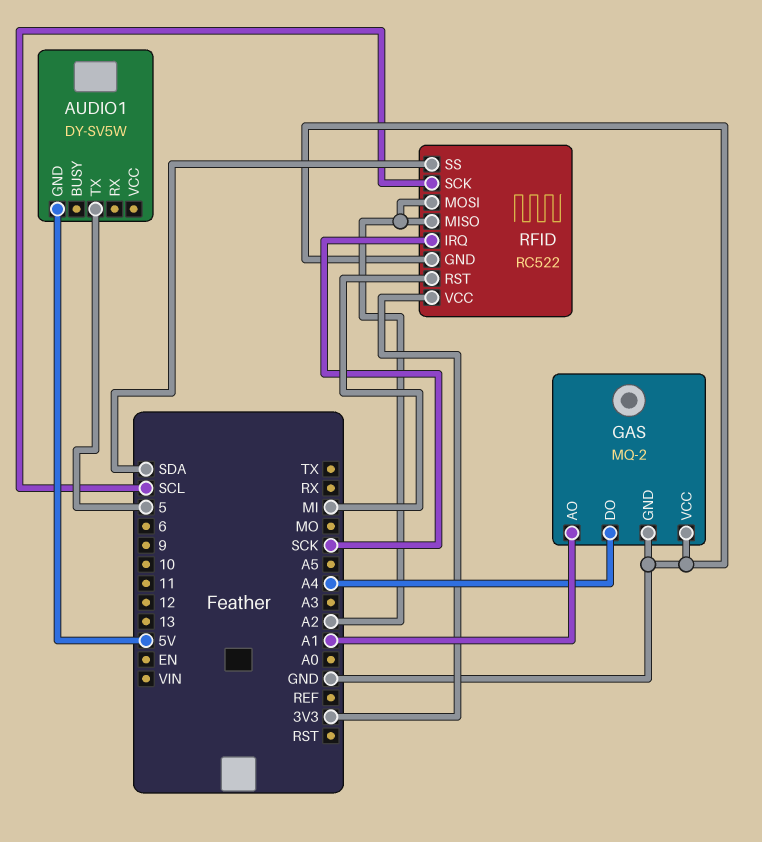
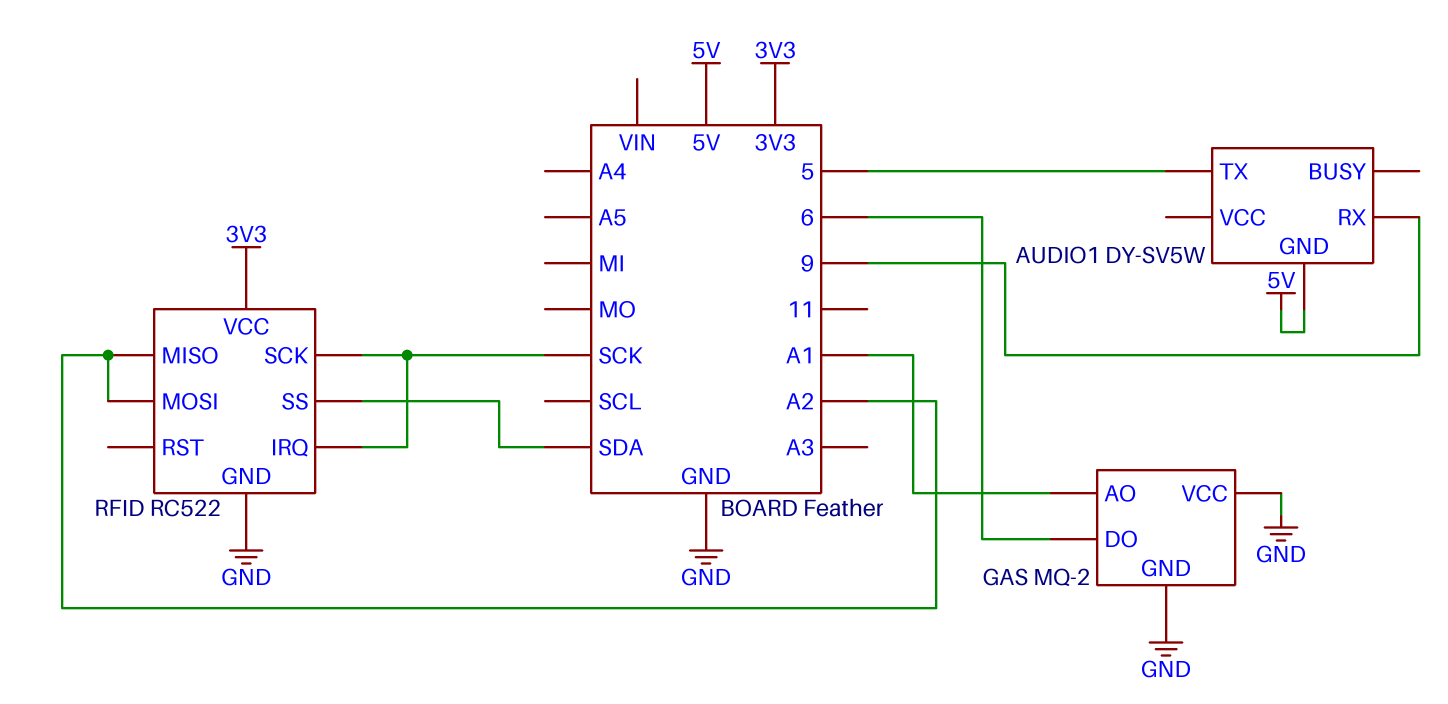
AUDIO1 pin RX: none -> 9
GAS pin DO: A4 -> 6
RFID pin RST: MI -> none
RFID pin SCK: SCL -> SCK

